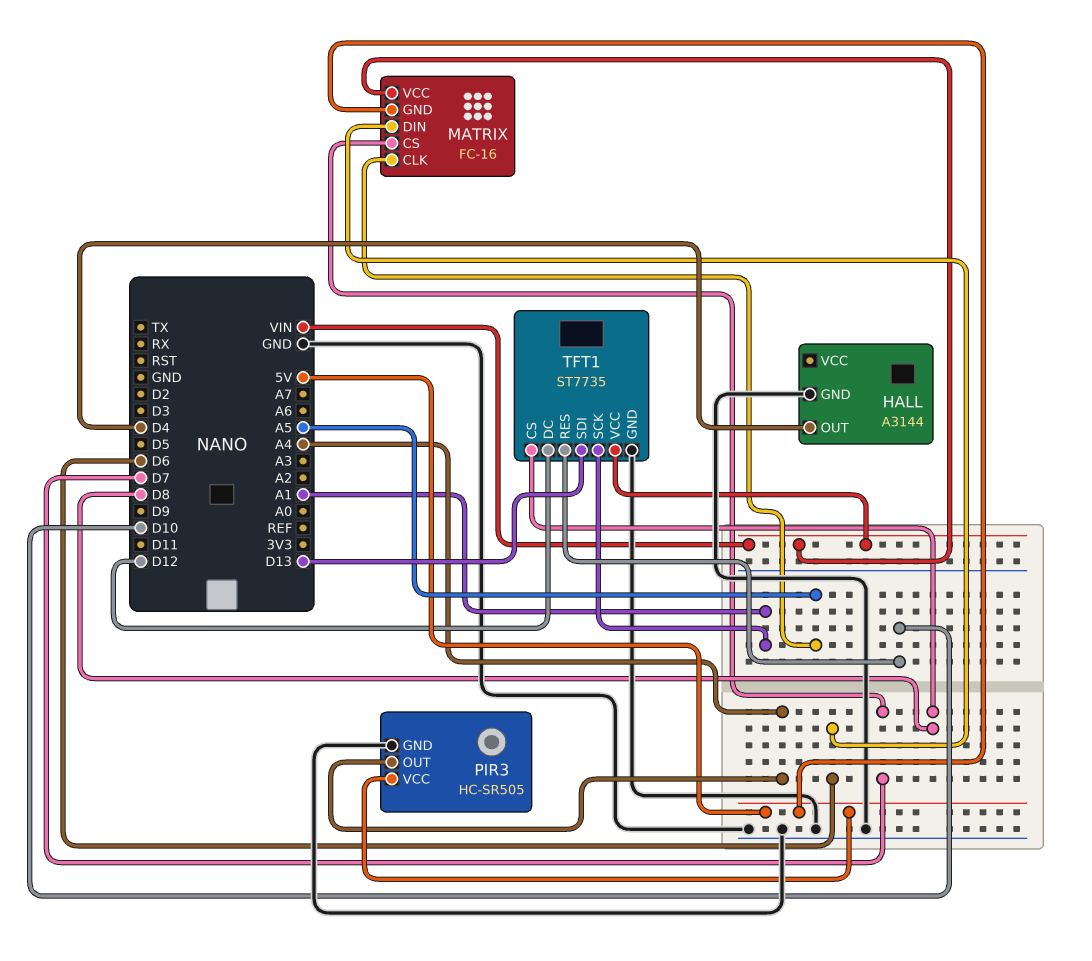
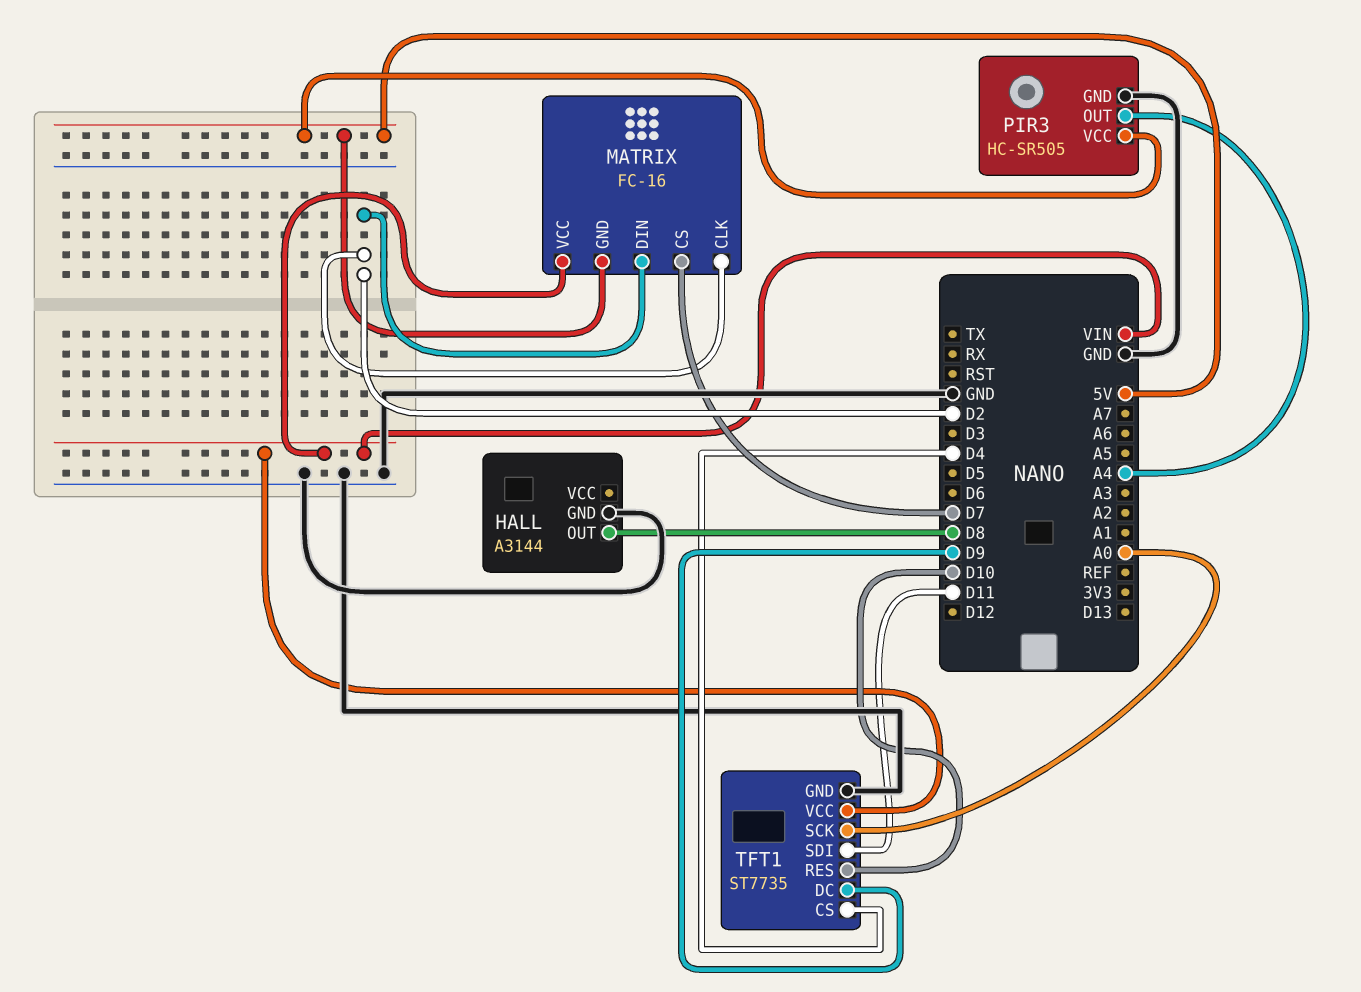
HALL pin OUT: D4 -> D8
MATRIX pin CLK: A5 -> D2
MATRIX pin DIN: D6 -> D2
TFT1 pin CS: D8 -> D4
TFT1 pin DC: D12 -> D9
TFT1 pin SCK: A1 -> A0
TFT1 pin SDI: D13 -> D11

